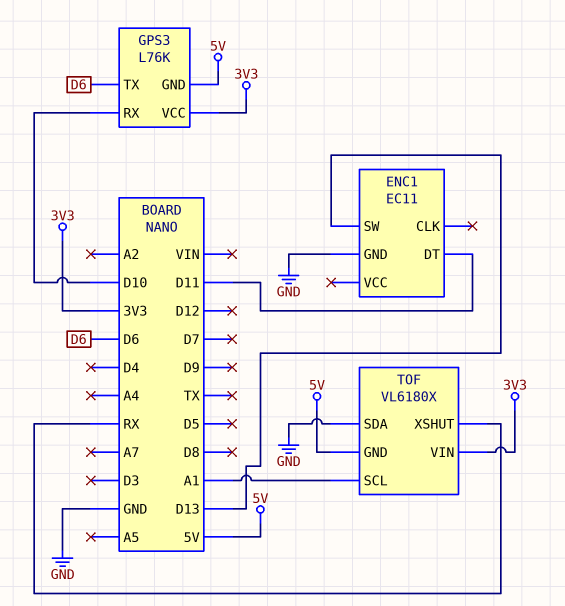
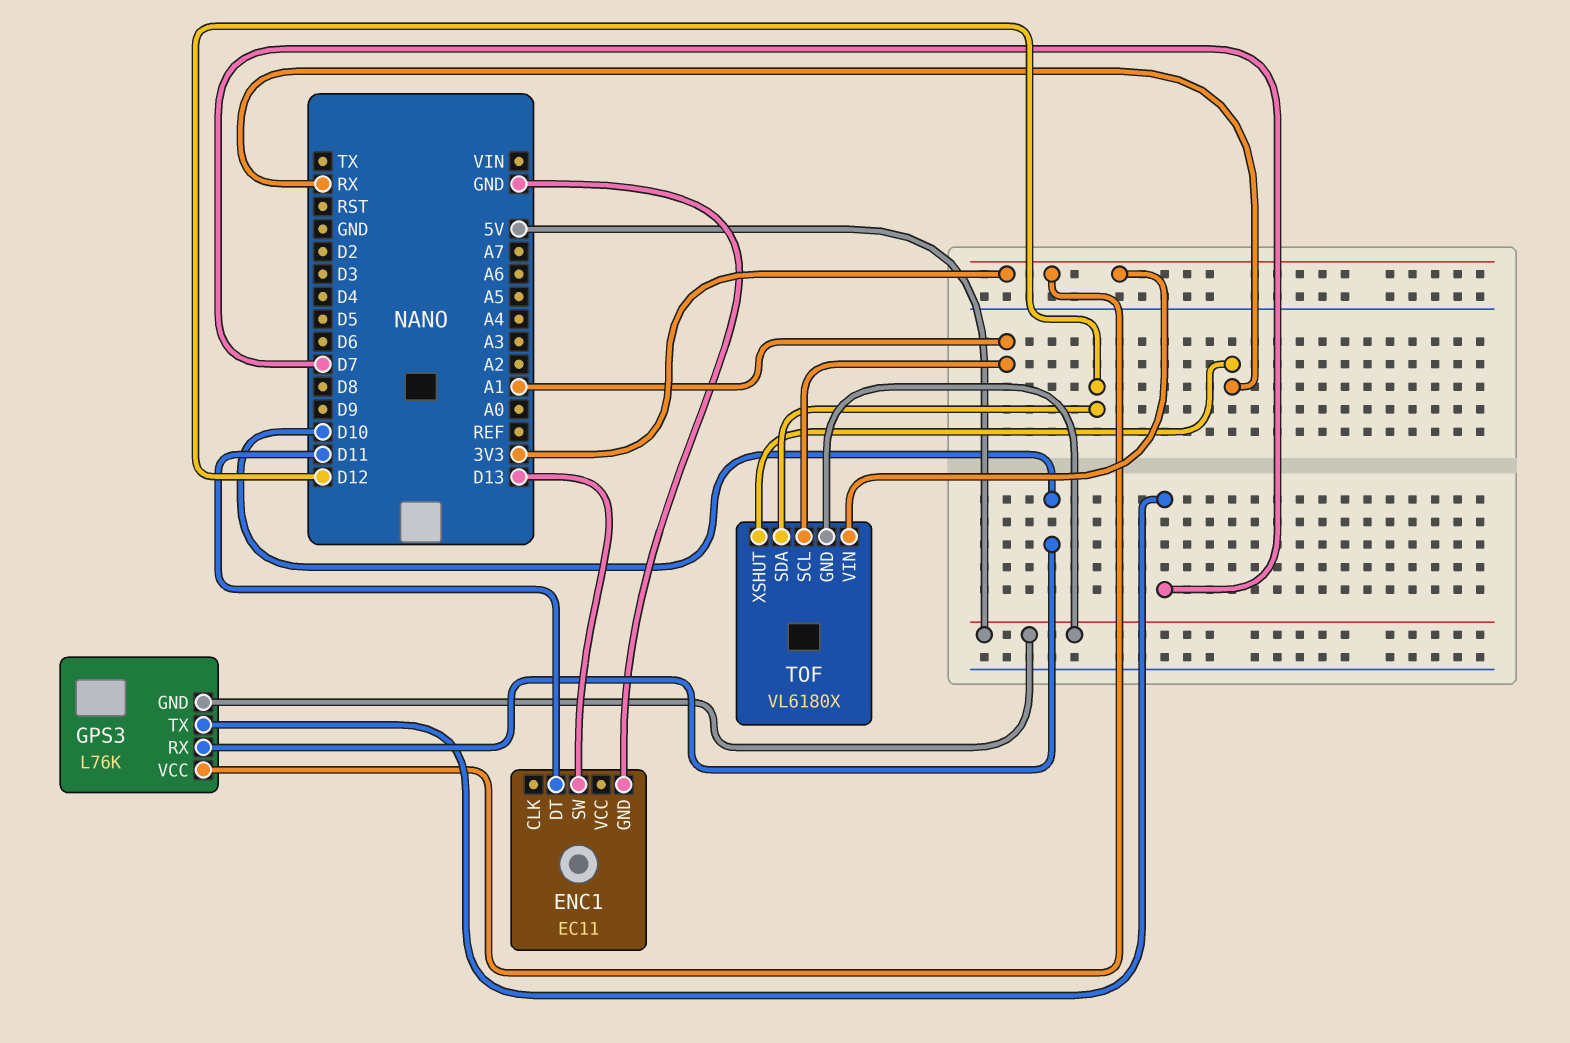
GPS3 pin TX: D6 -> D7
TOF pin SDA: GND -> D12

